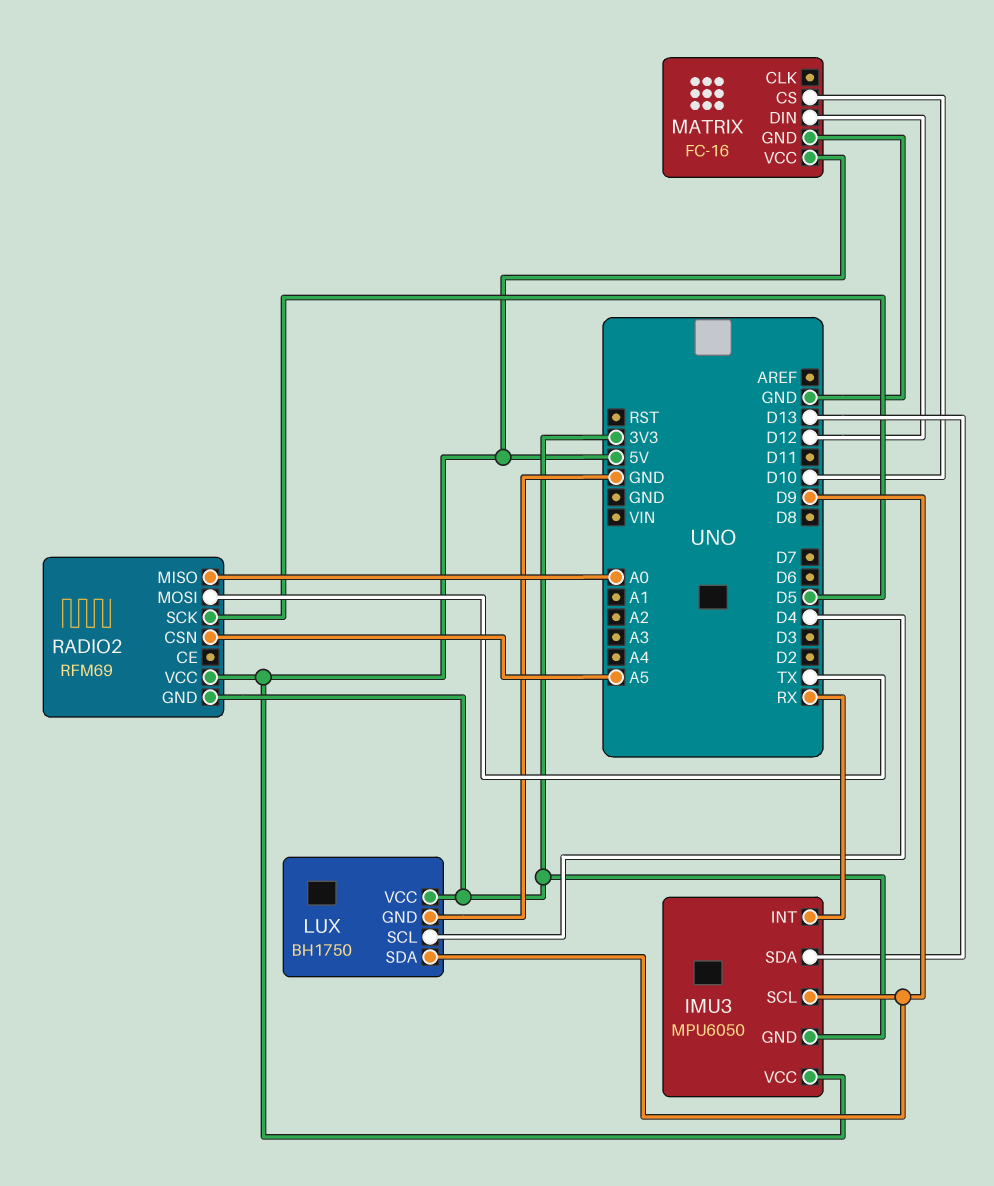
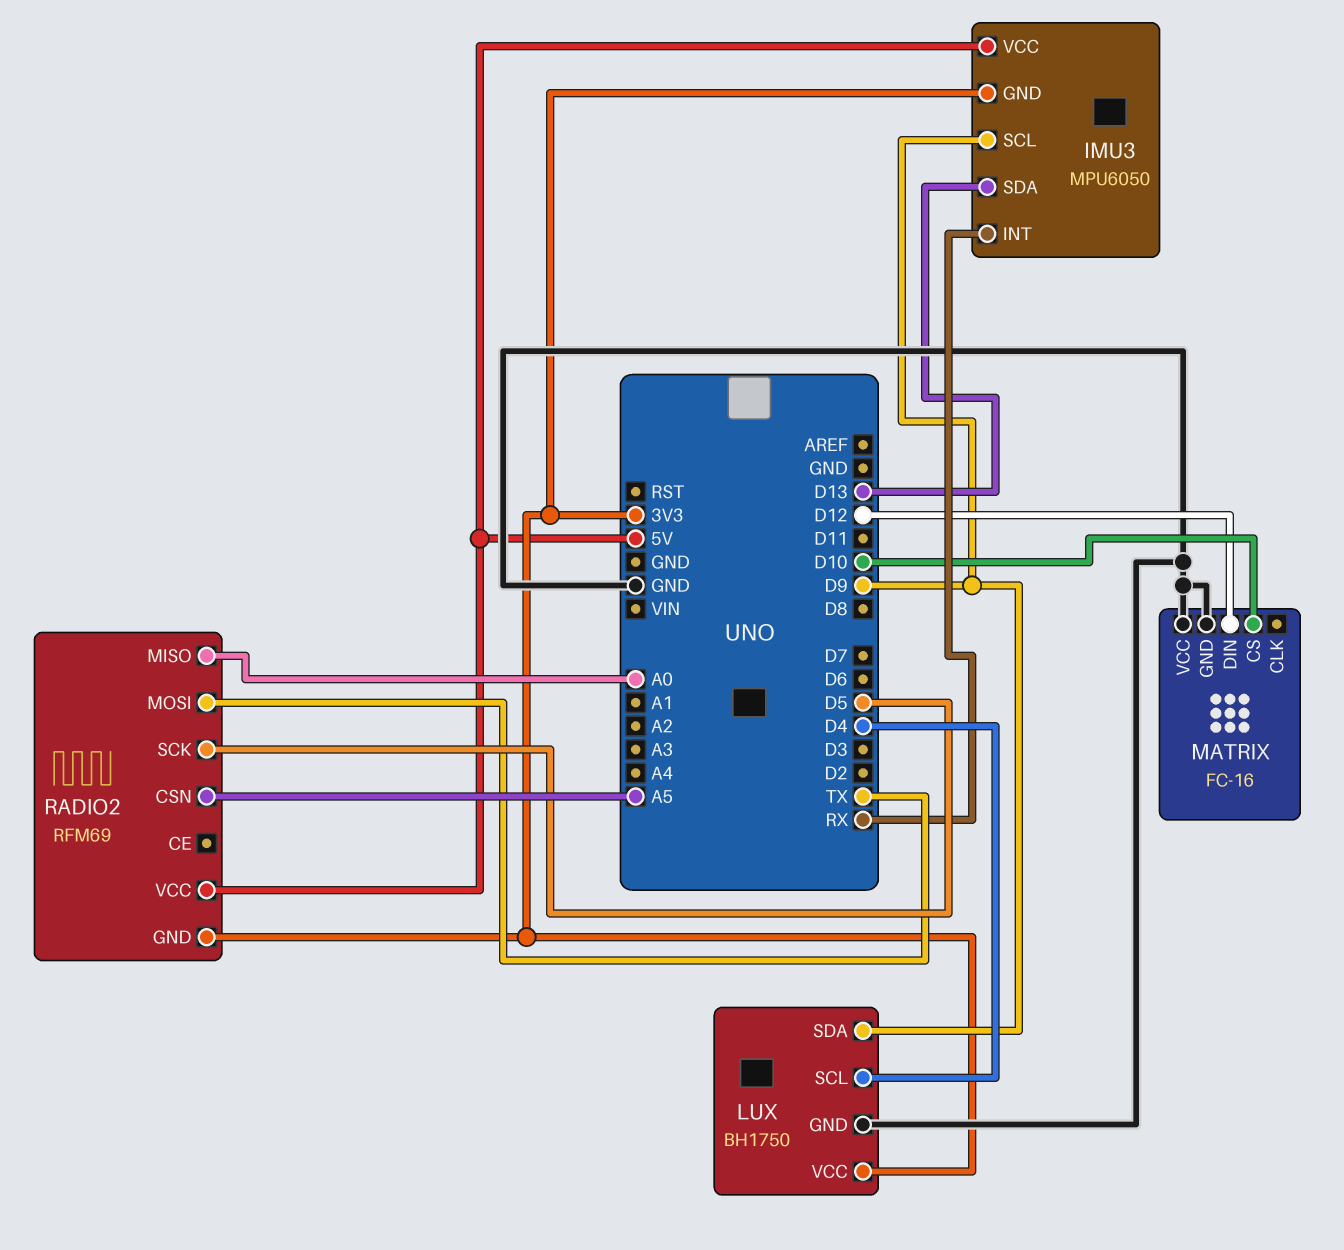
MATRIX pin VCC: 5V -> GND

